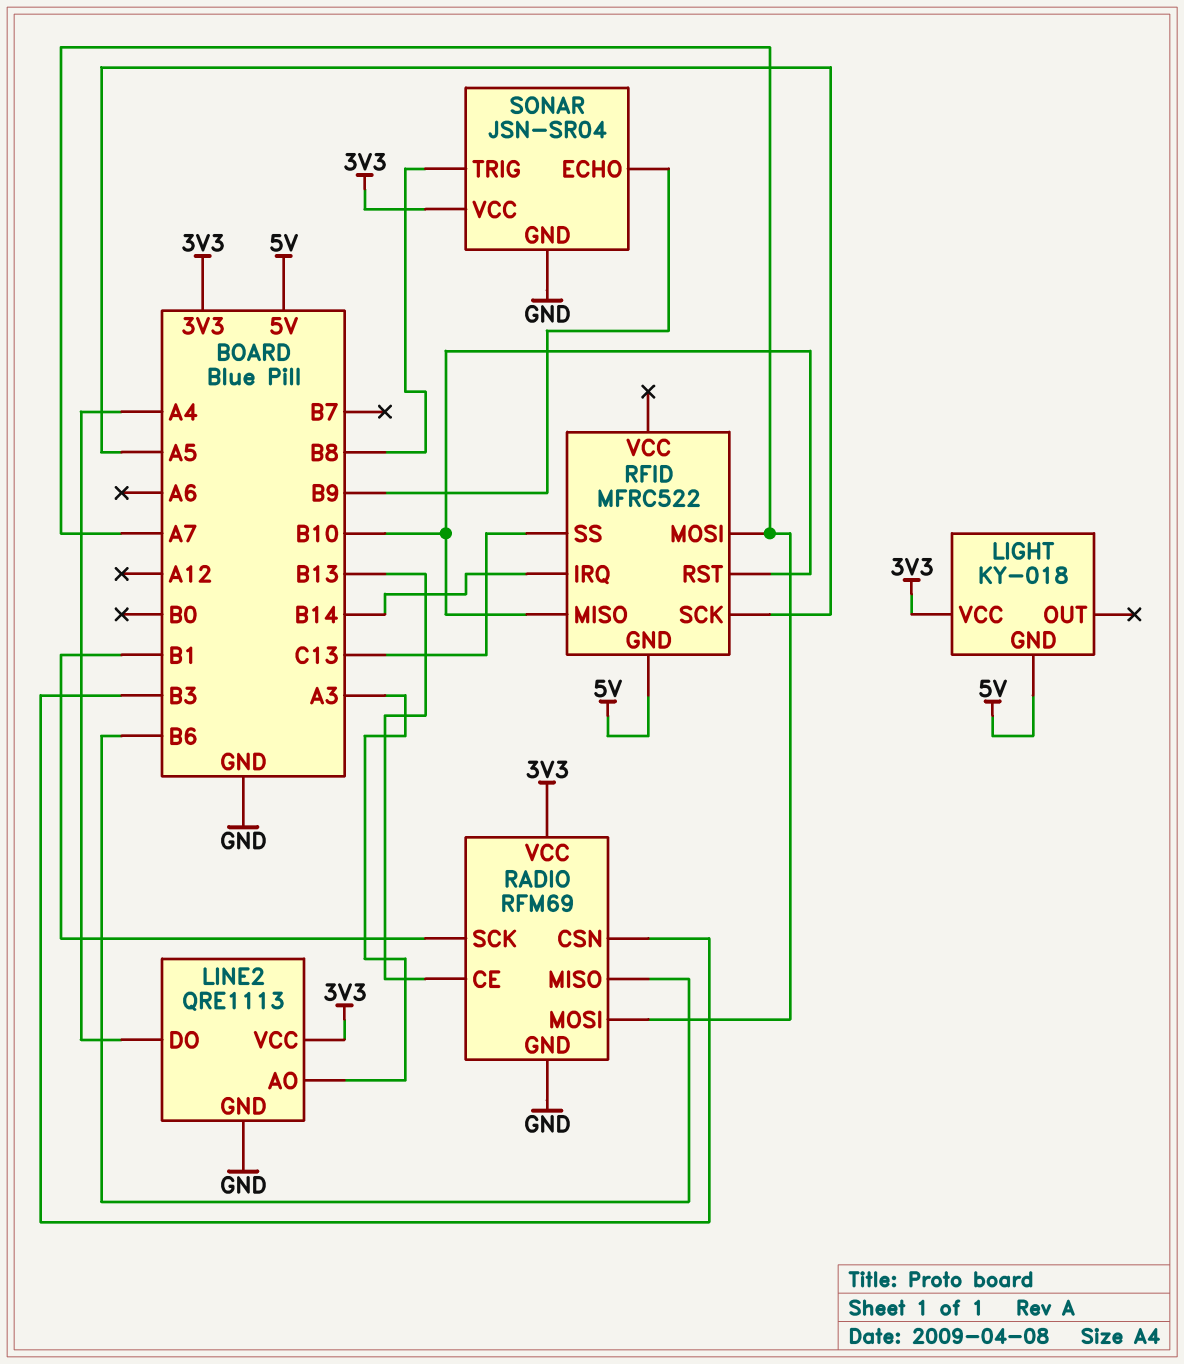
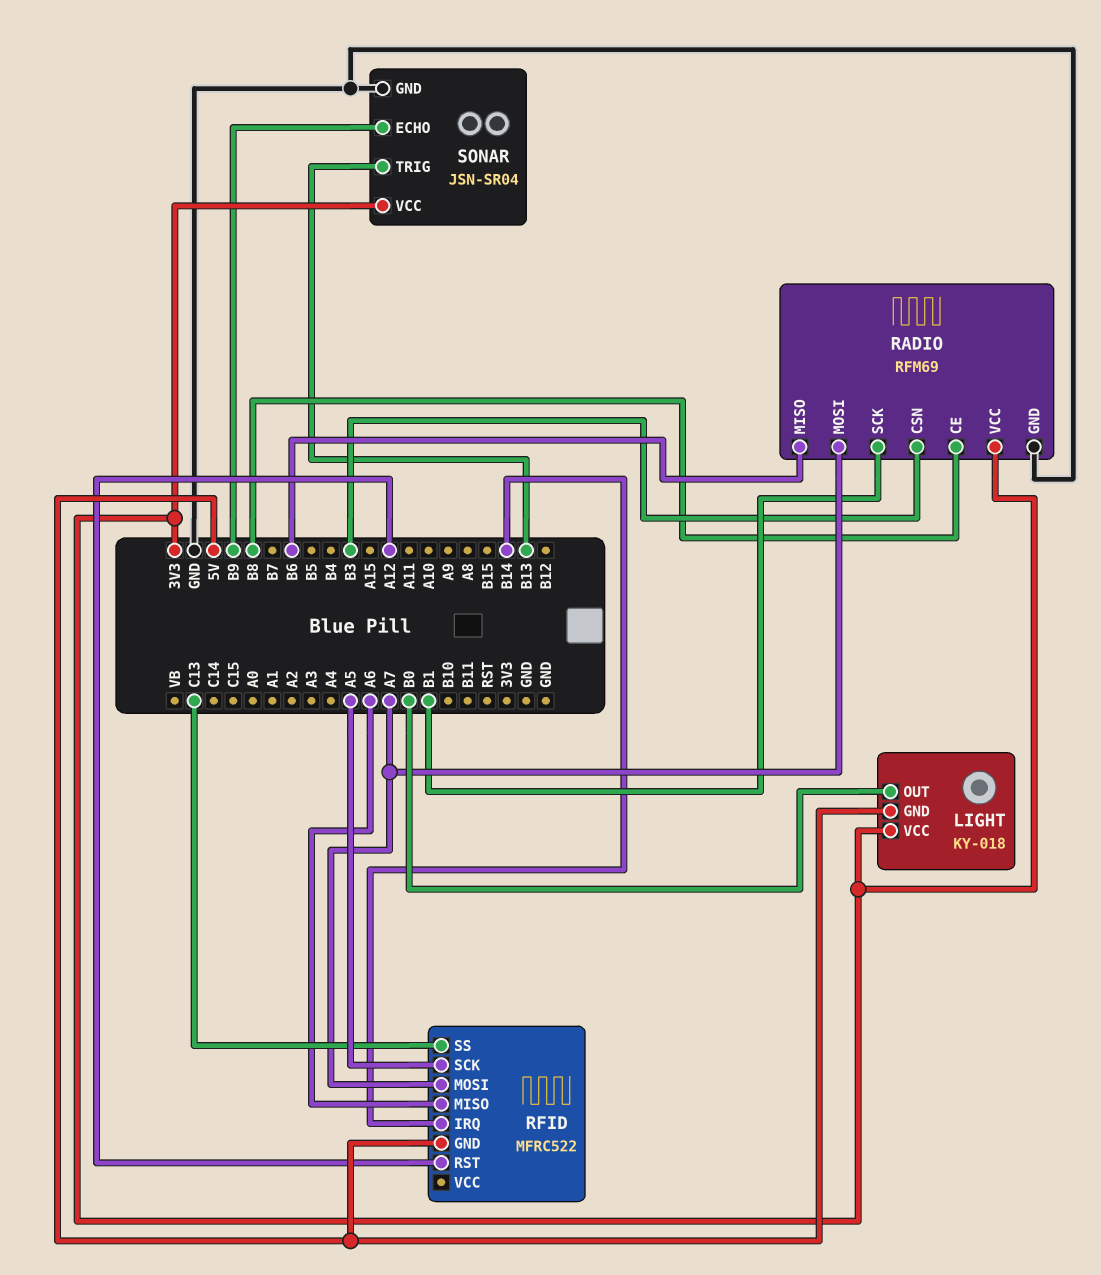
LIGHT pin OUT: none -> B0
LINE2: QRE1113 -> none
LINE2 pin AO: A3 -> none
LINE2 pin DO: A4 -> none
LINE2 pin GND: GND -> none
LINE2 pin VCC: 3V3 -> none
RADIO pin CE: B13 -> B8
RFID pin MISO: B10 -> A6
RFID pin RST: B10 -> A12
SONAR pin TRIG: B8 -> B13

